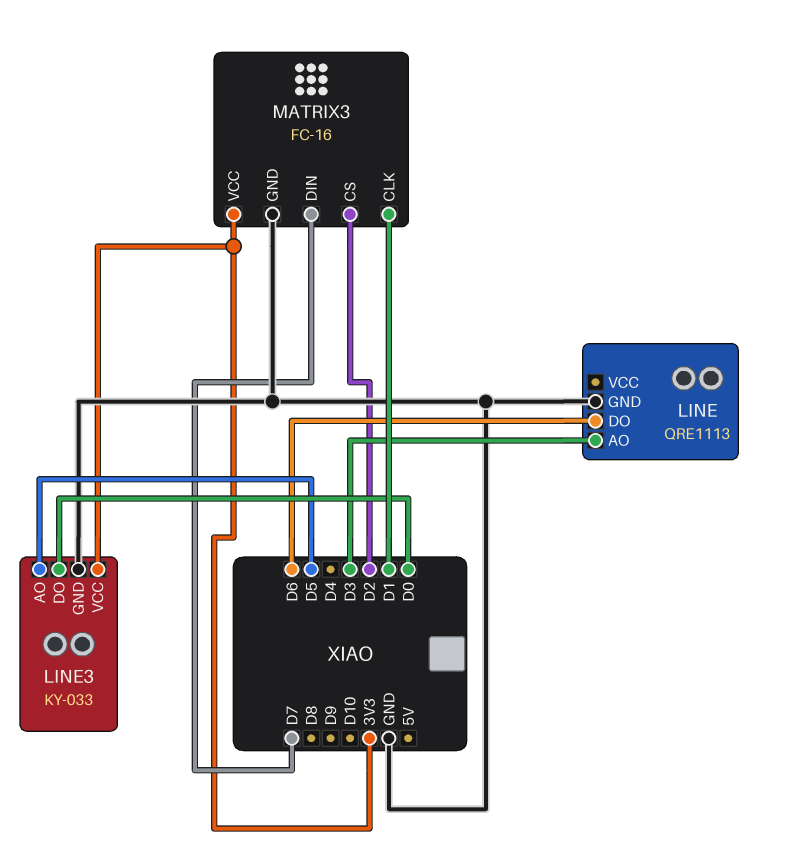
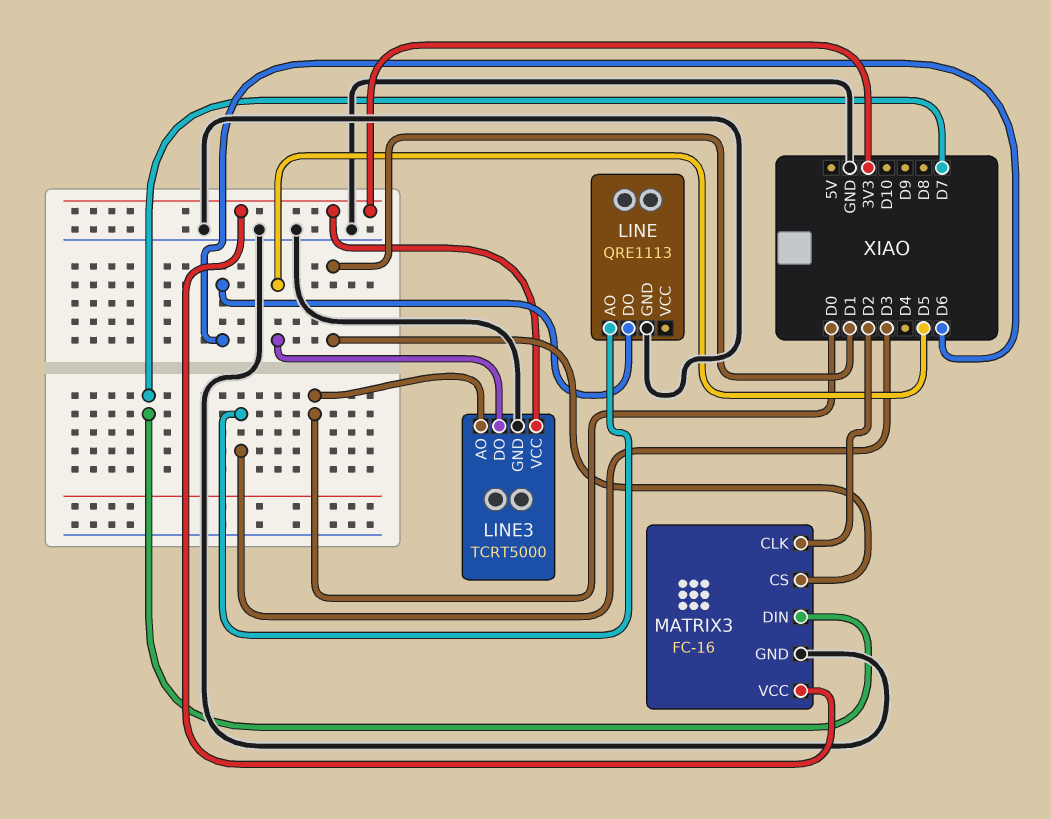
LINE3: KY-033 -> TCRT5000
LINE3 pin AO: D5 -> D0
LINE3 pin DO: D0 -> D5
MATRIX3 pin CLK: D1 -> D2
MATRIX3 pin CS: D2 -> D1

